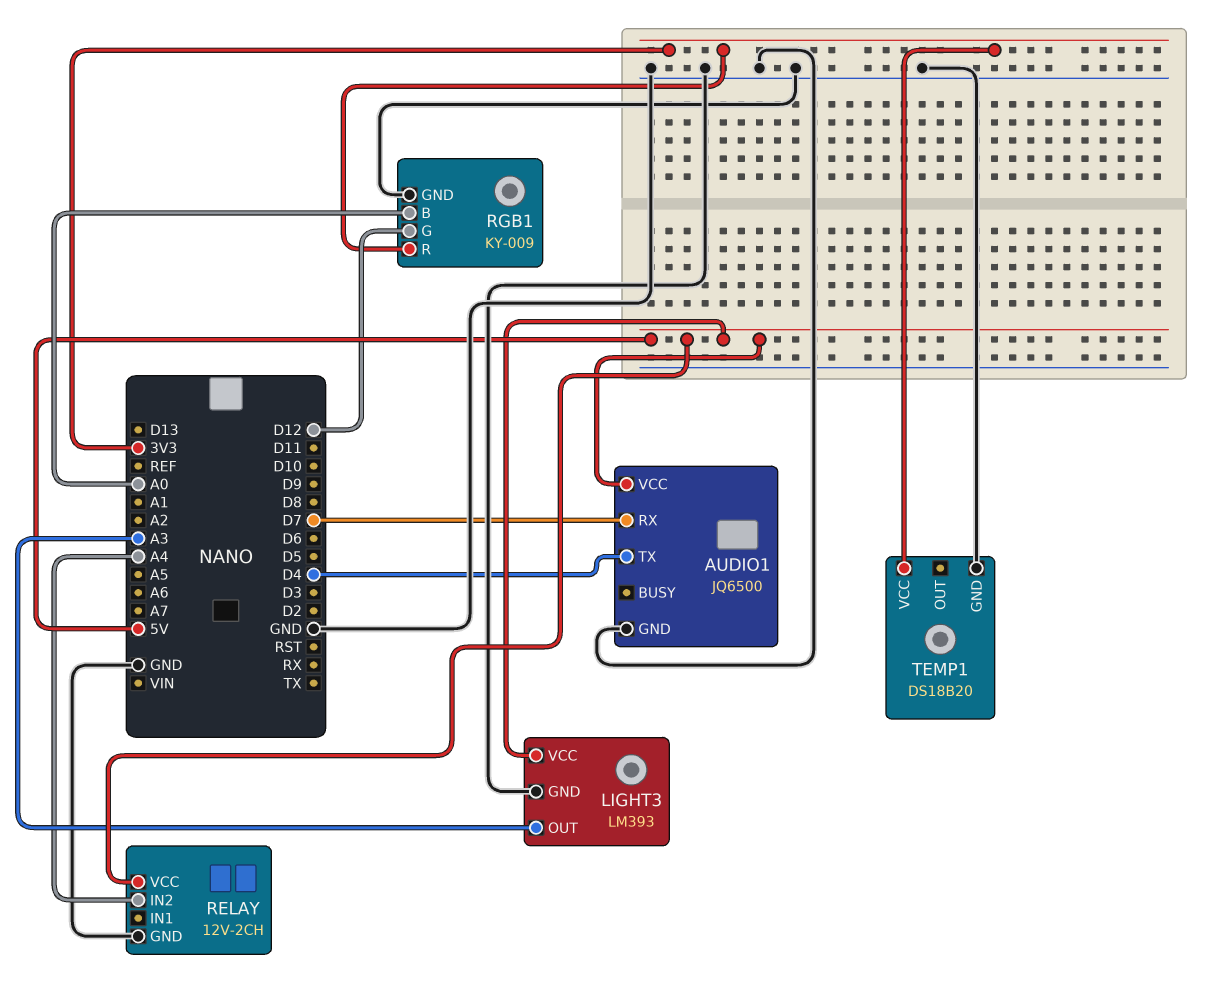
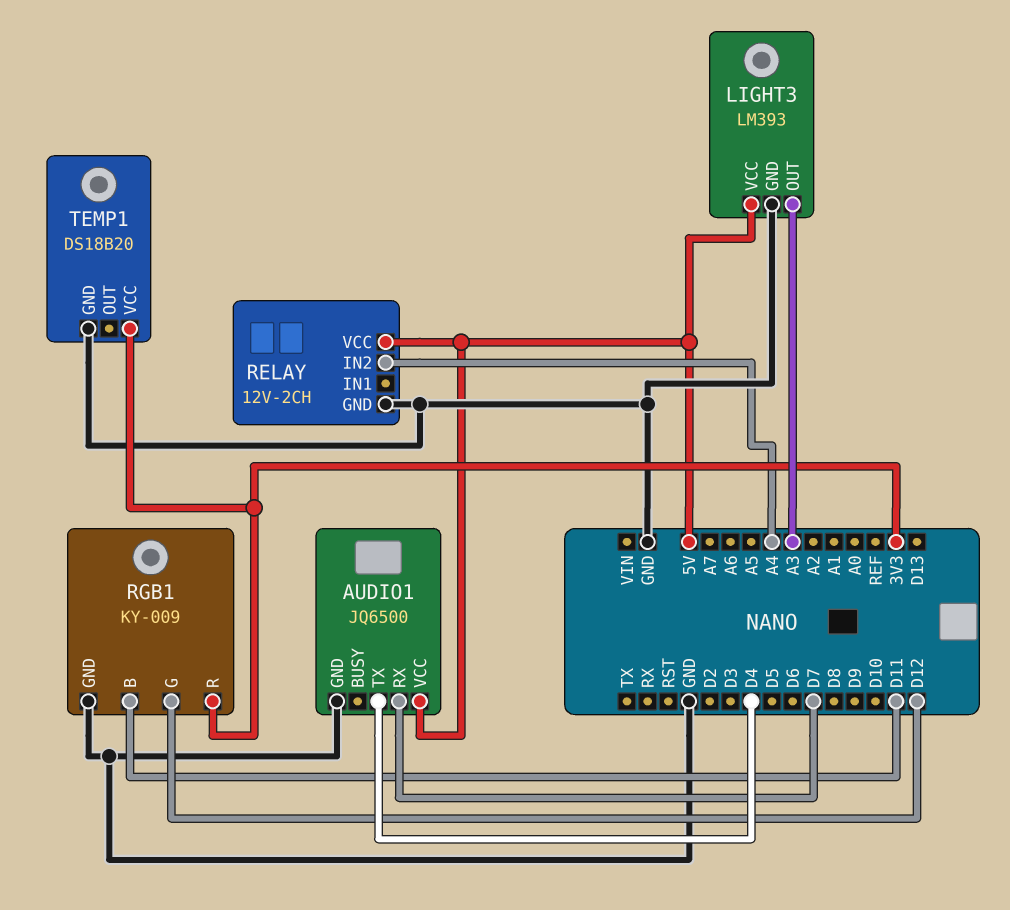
RGB1 pin B: A0 -> D11

